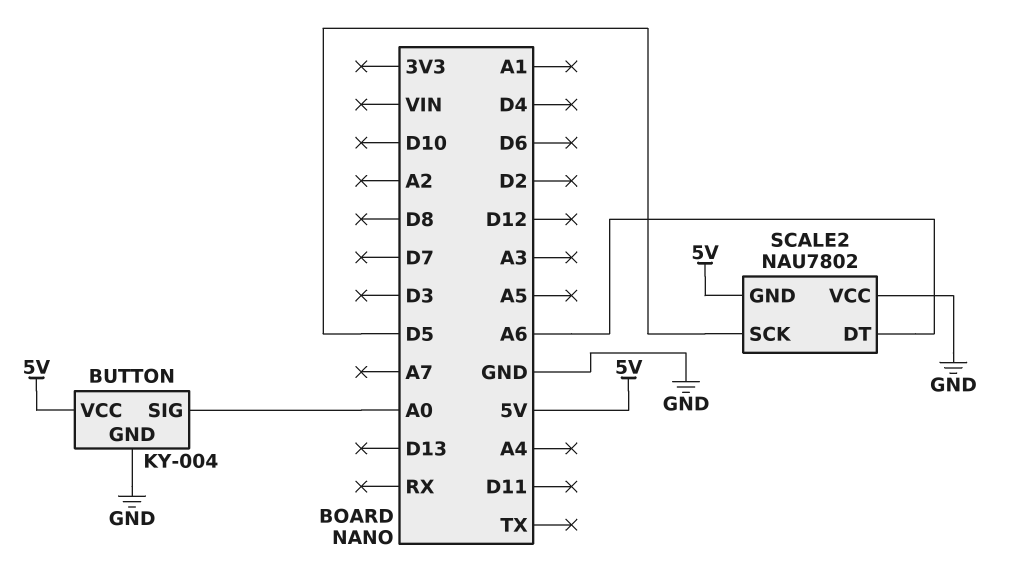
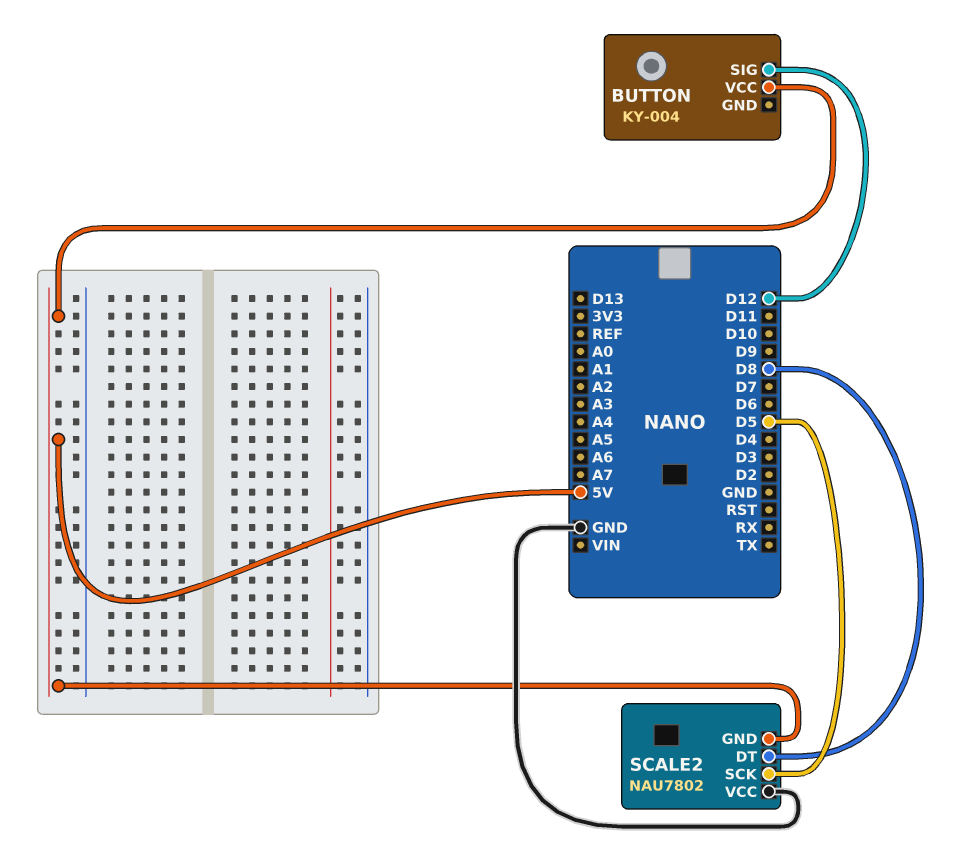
BUTTON pin GND: GND -> none
BUTTON pin SIG: A0 -> D12
SCALE2 pin DT: A6 -> D8

